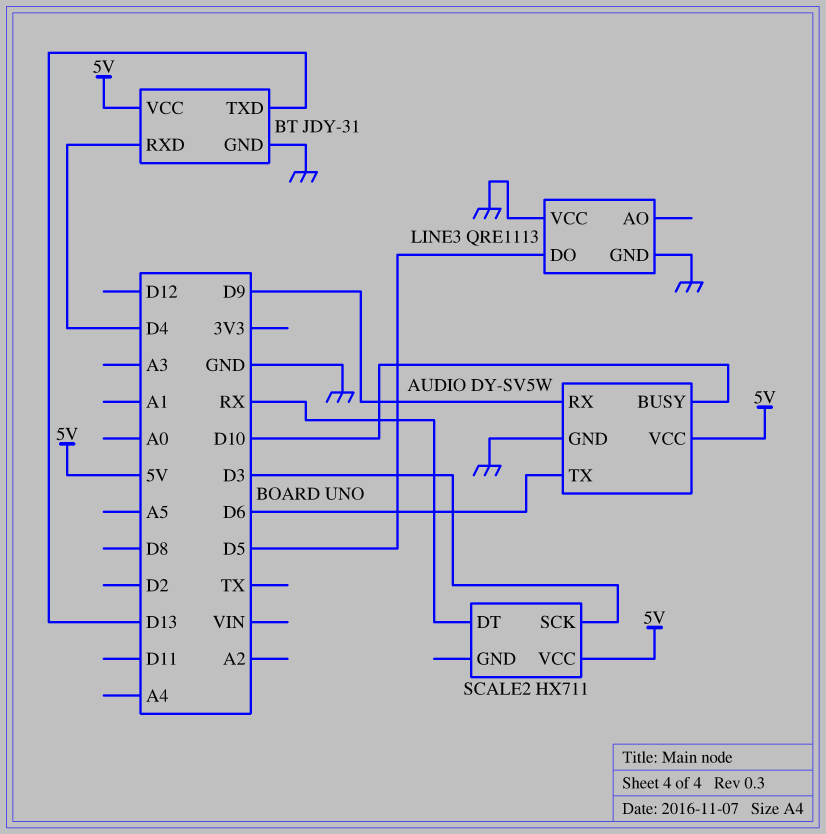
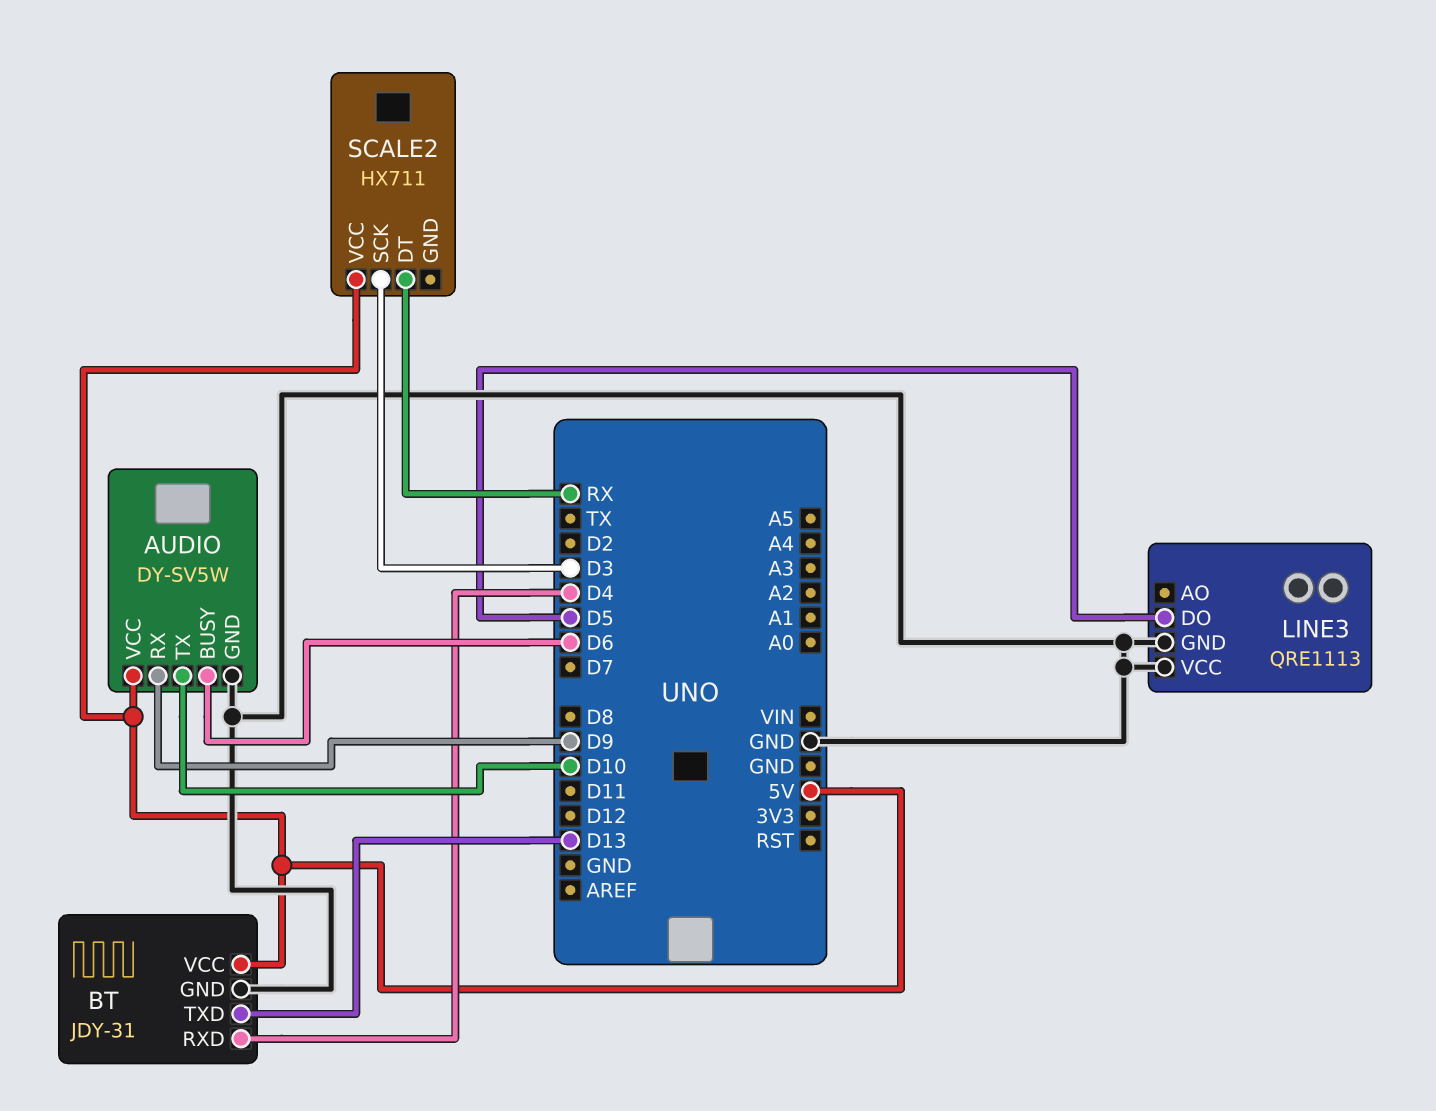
AUDIO pin BUSY: D10 -> D6
AUDIO pin TX: D6 -> D10

